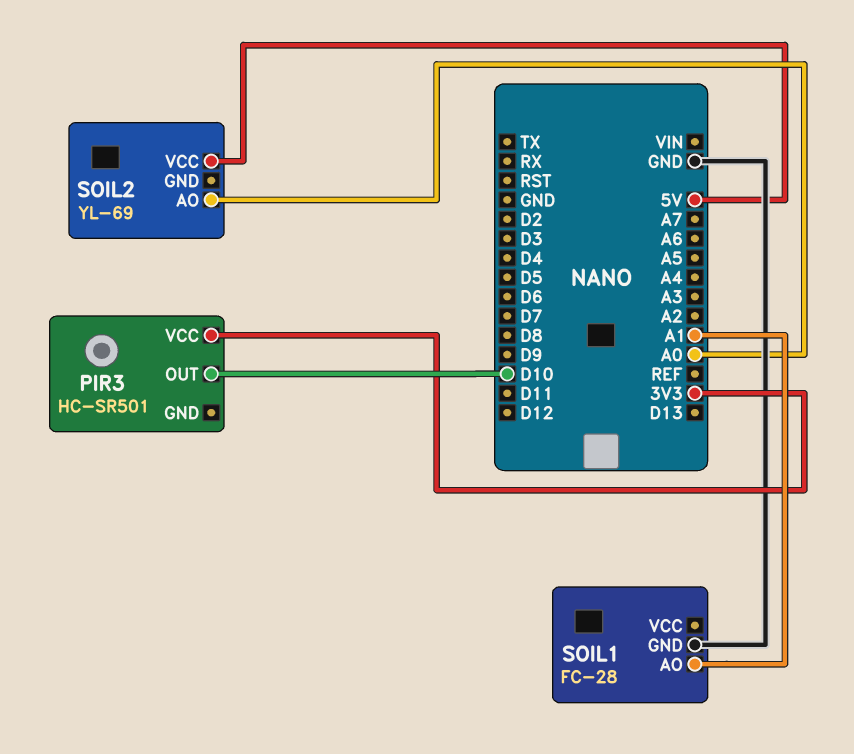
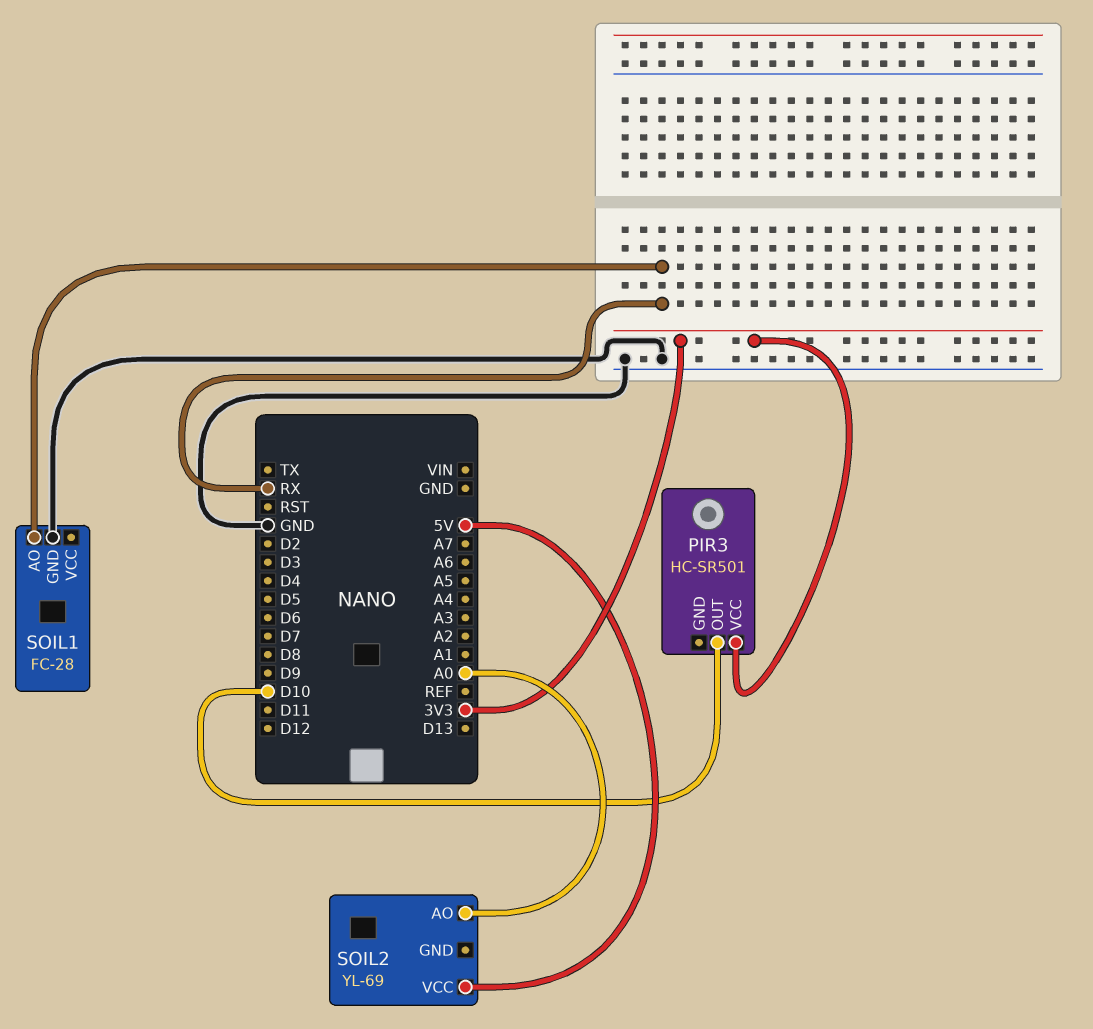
SOIL1 pin AO: A1 -> RX

